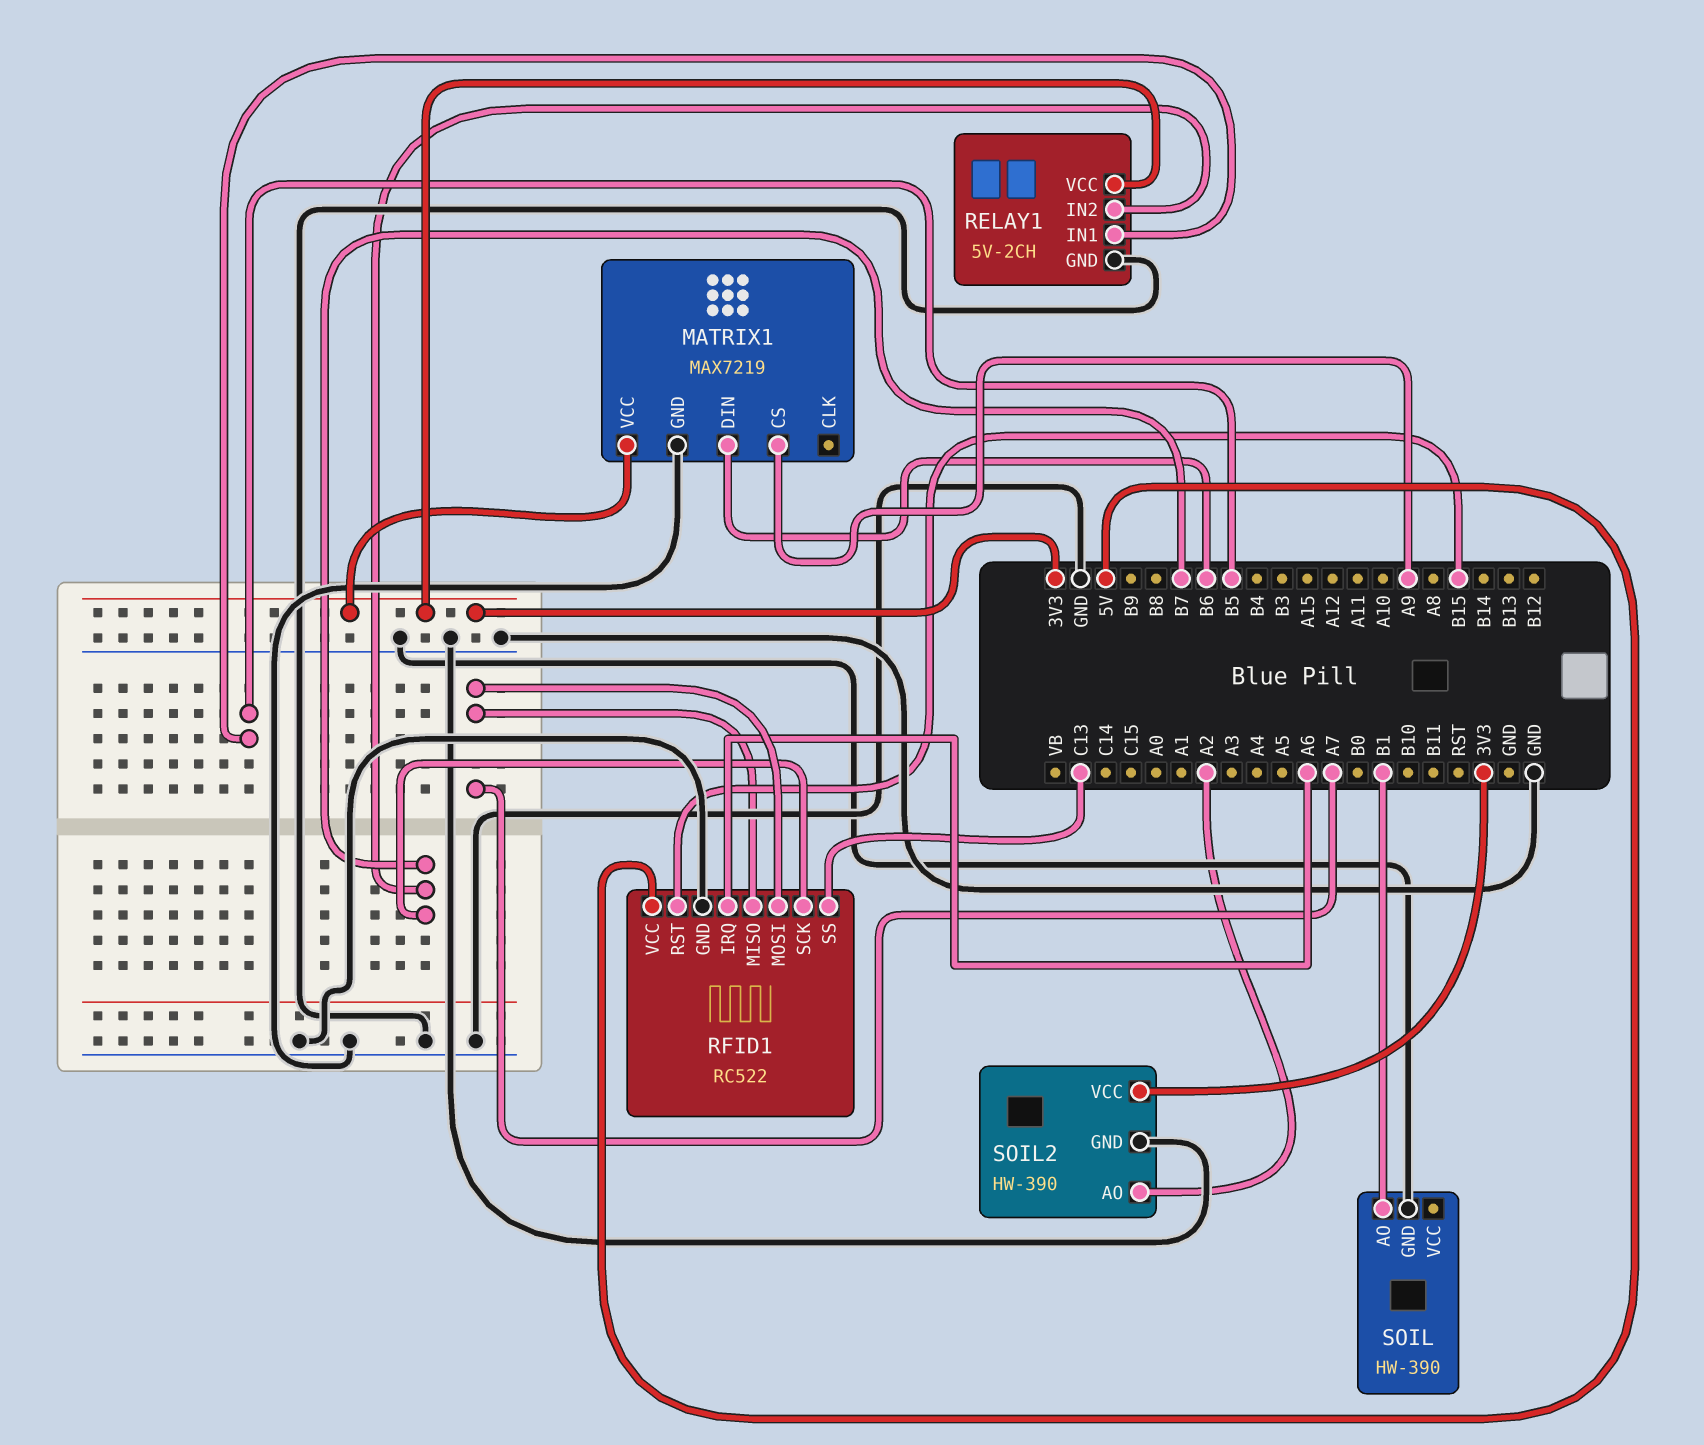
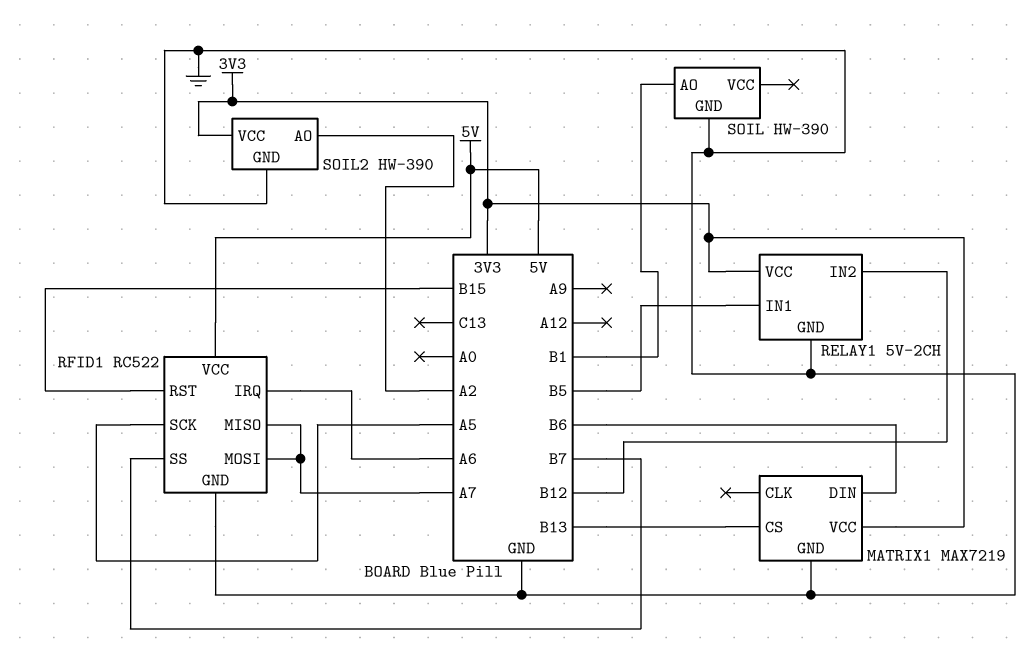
MATRIX1 pin CS: A9 -> B13
RELAY1 pin IN2: B7 -> B12
RFID1 pin SCK: B7 -> A5
RFID1 pin SS: C13 -> B7

